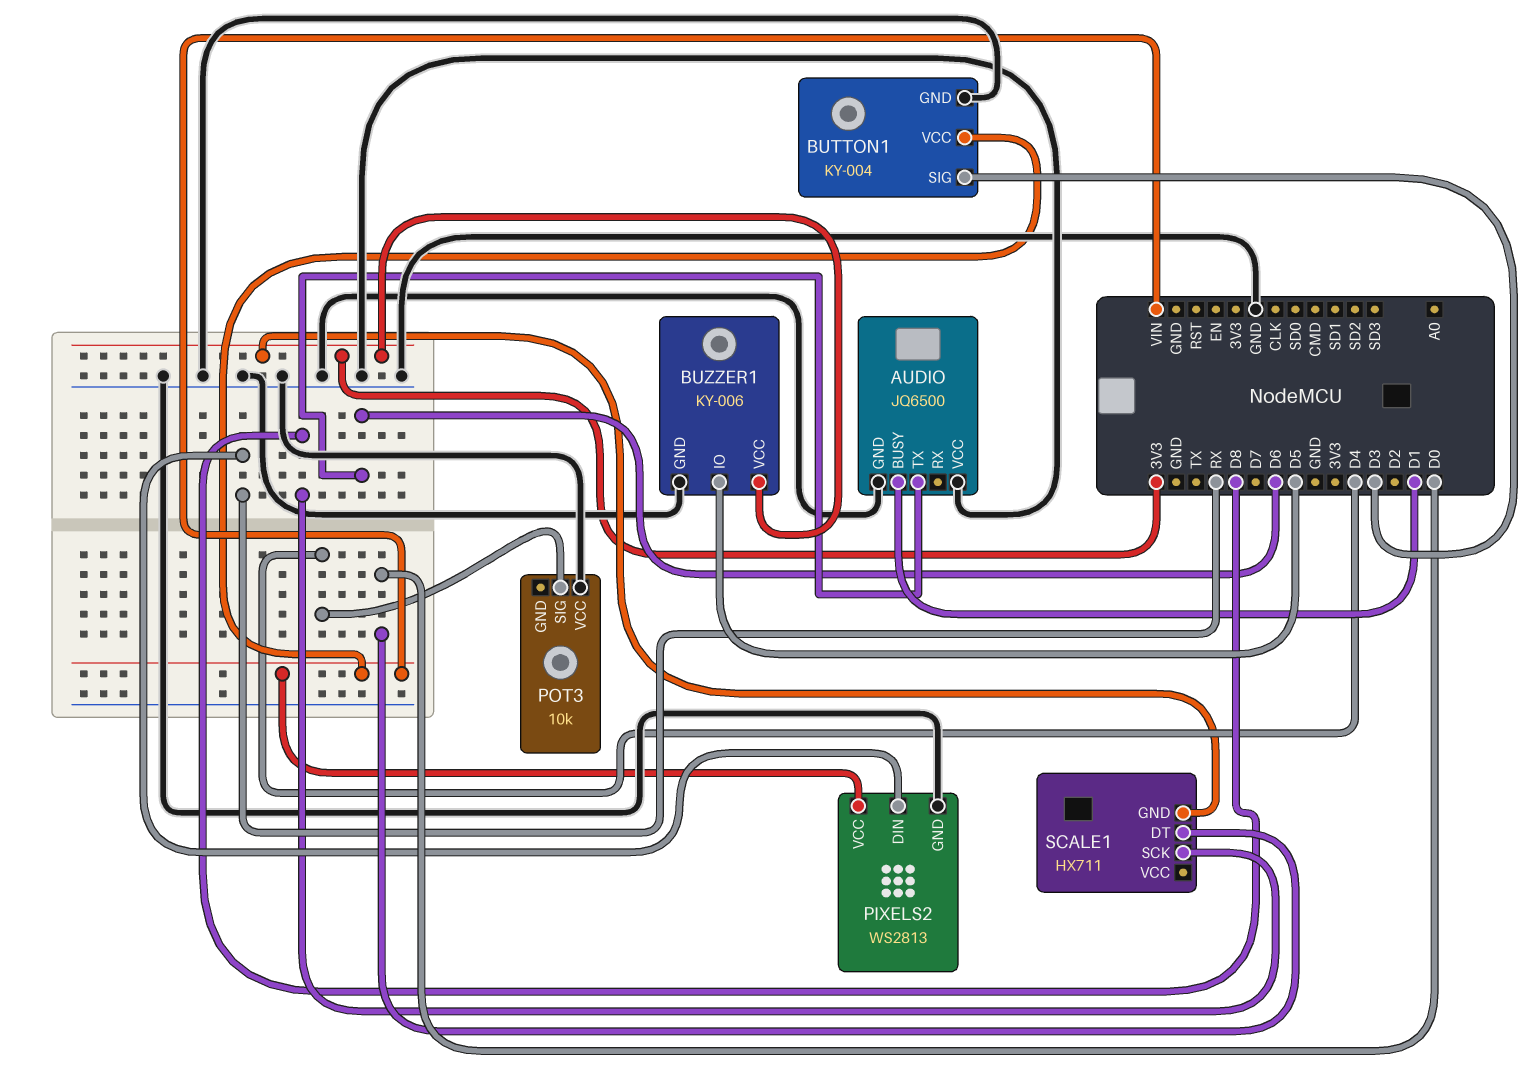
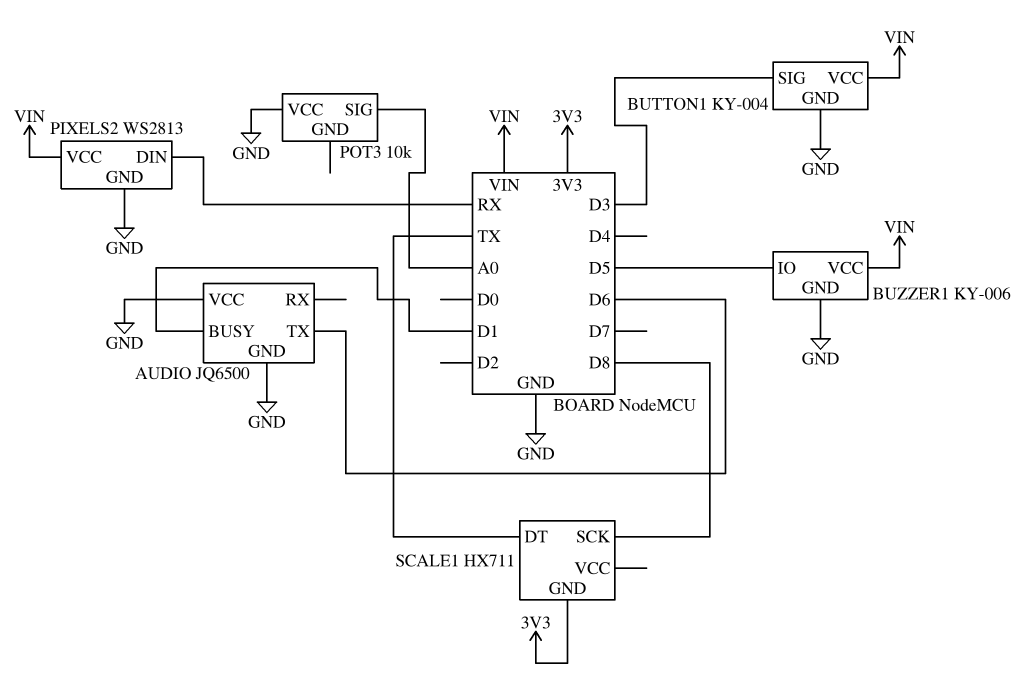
BUZZER1 pin VCC: 3V3 -> VIN
POT3 pin SIG: D4 -> A0
SCALE1 pin DT: D0 -> TX

